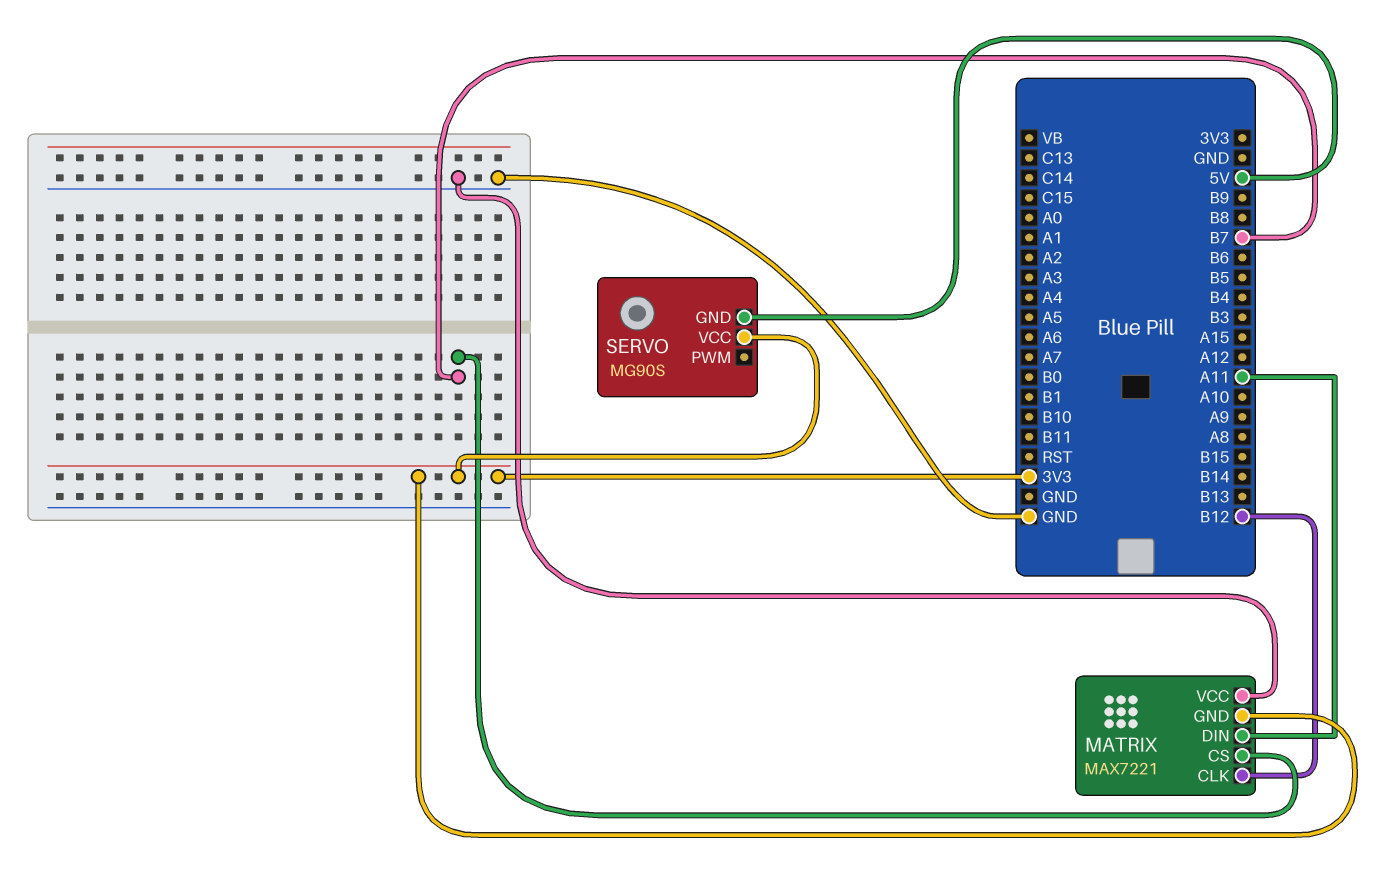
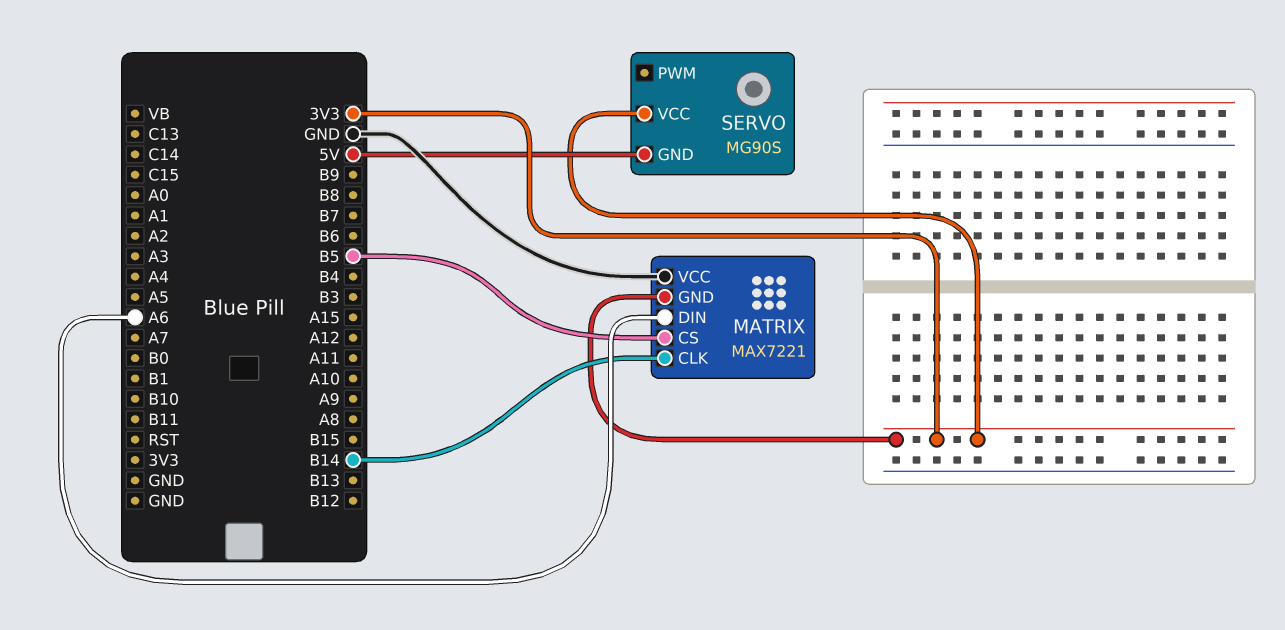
MATRIX pin CLK: B12 -> B14
MATRIX pin CS: B7 -> B5
MATRIX pin DIN: A11 -> A6

